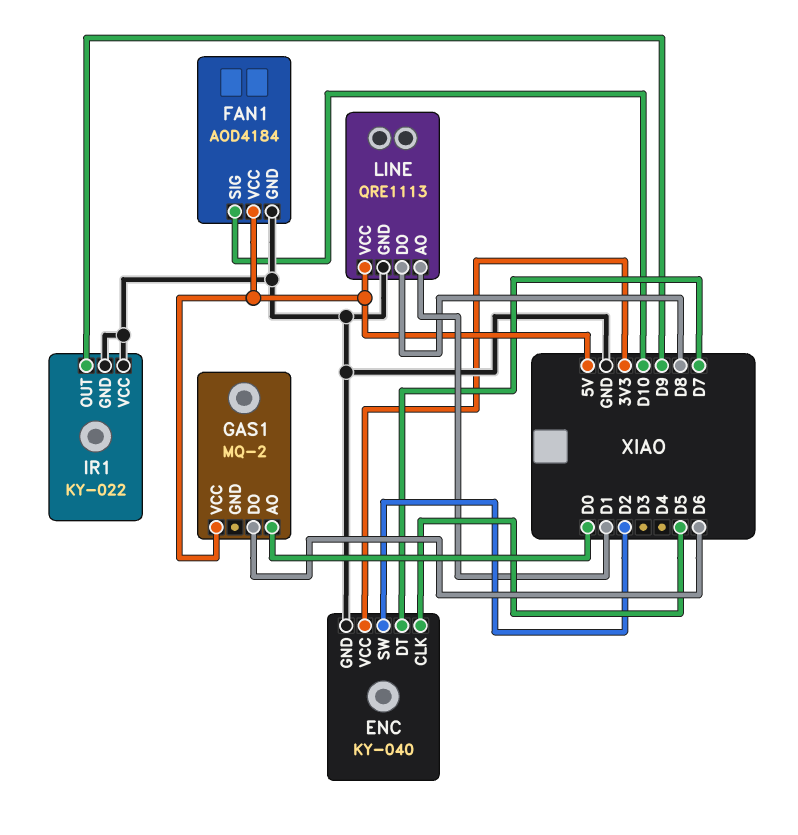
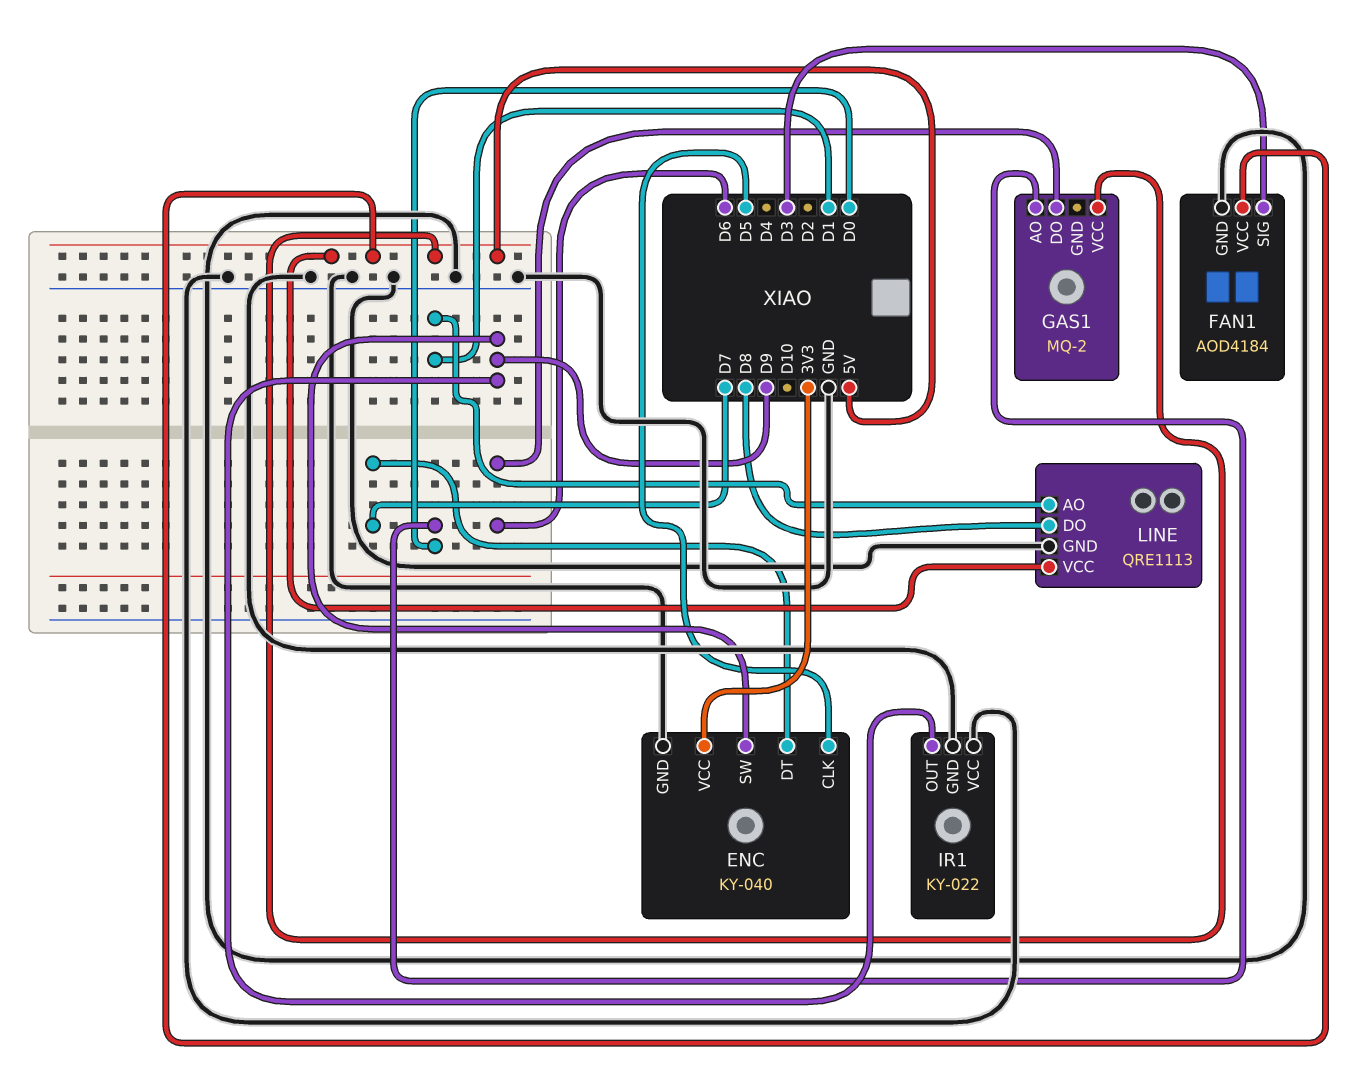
ENC pin SW: D2 -> D9
FAN1 pin SIG: D10 -> D3

